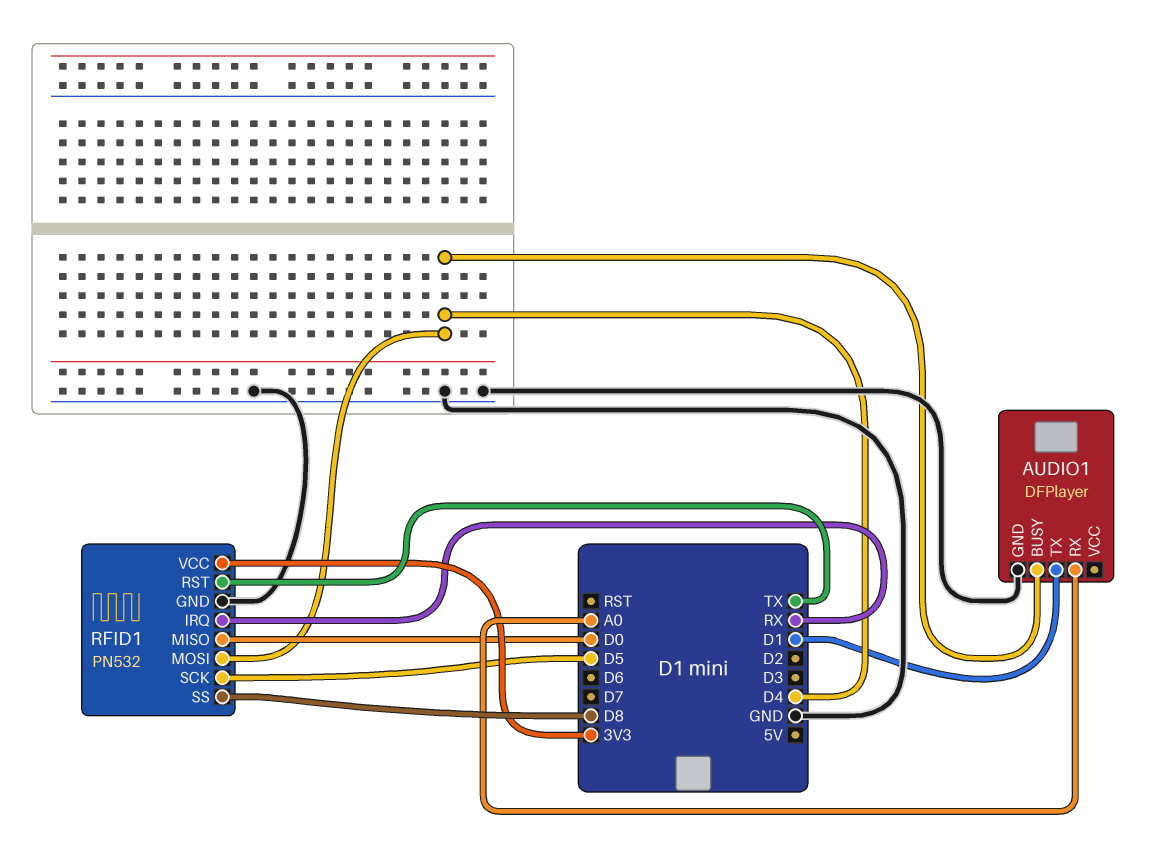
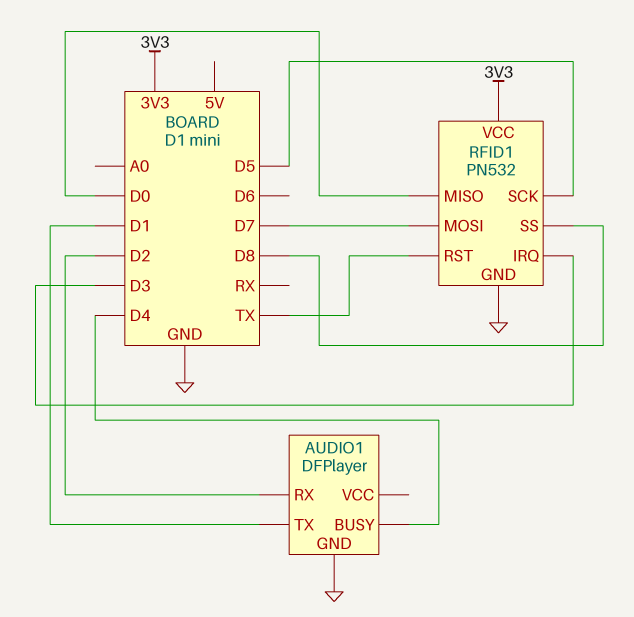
AUDIO1 pin RX: A0 -> D2
RFID1 pin IRQ: RX -> D3
RFID1 pin MOSI: D4 -> D7

